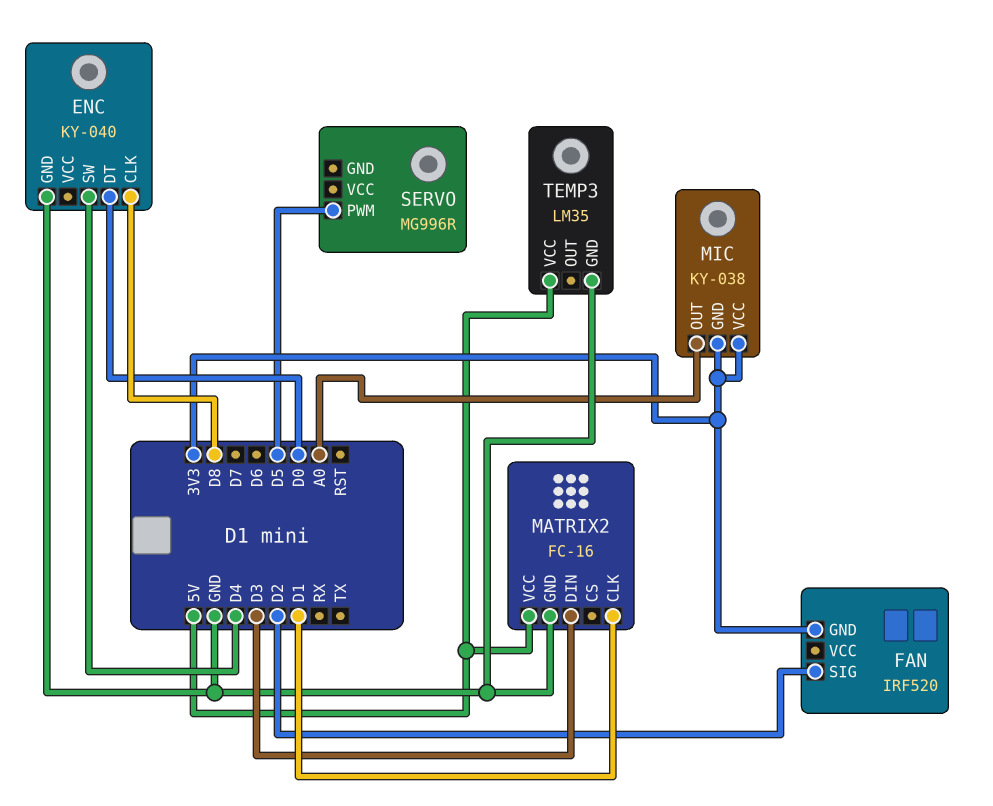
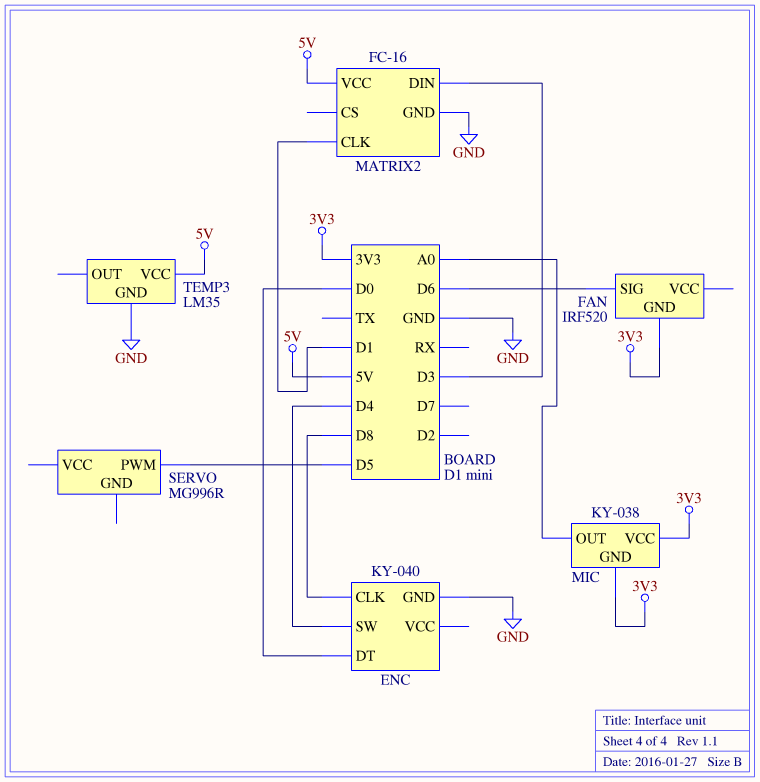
FAN pin SIG: D2 -> D6

